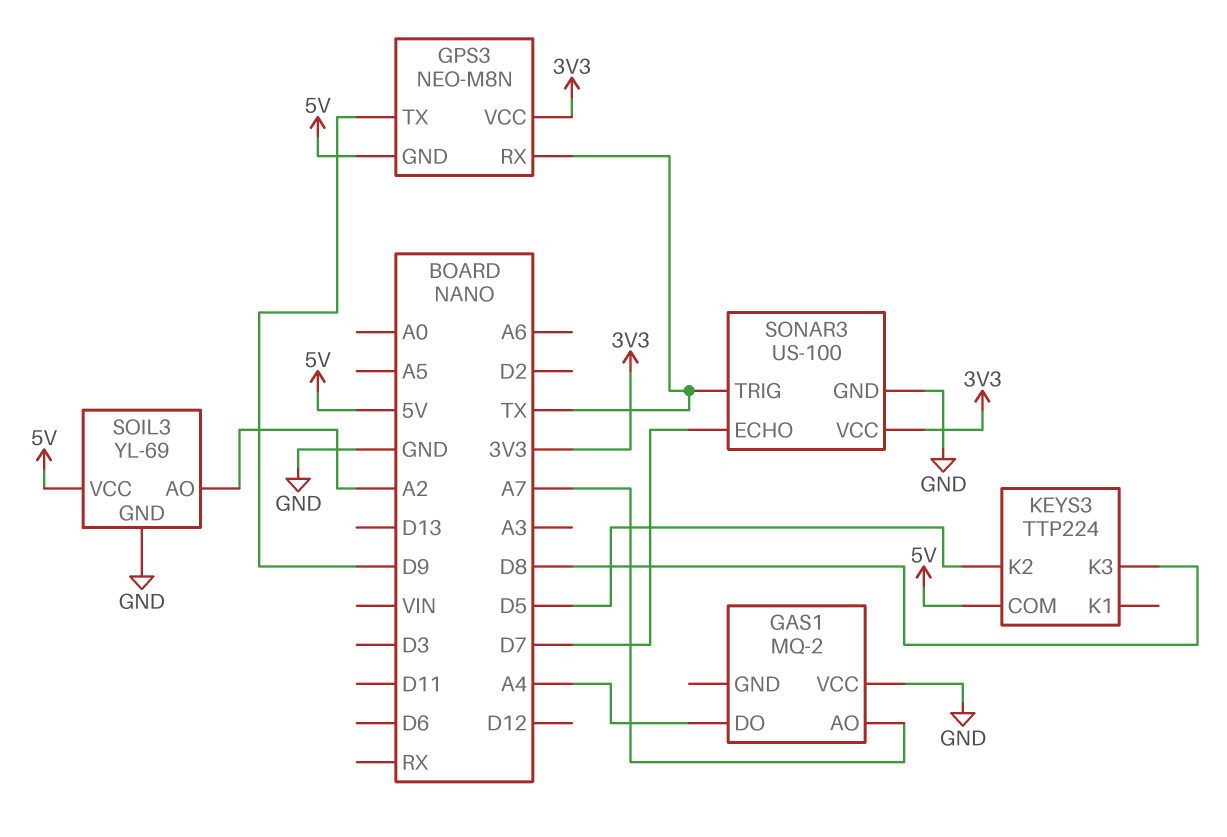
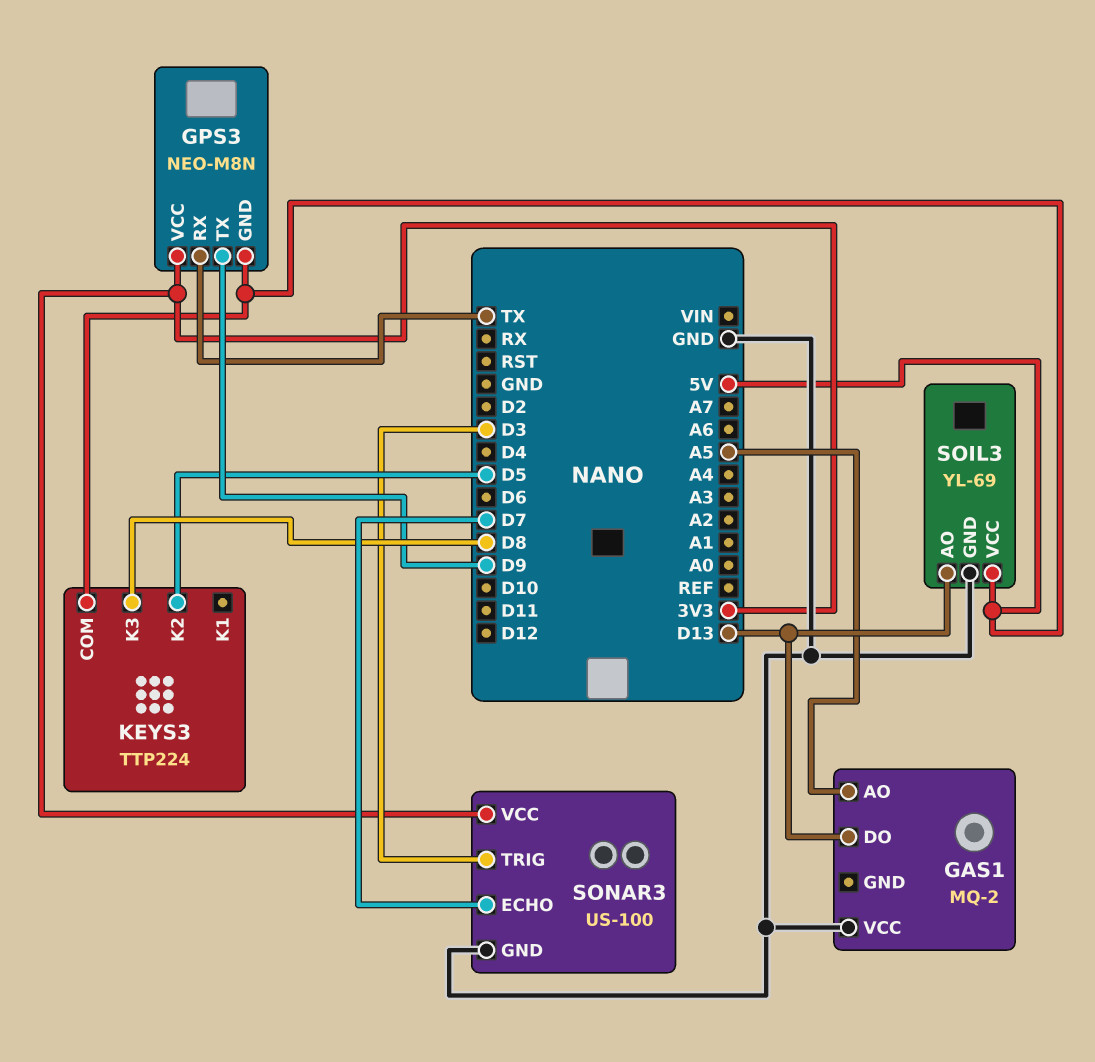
GAS1 pin AO: A7 -> A5
GAS1 pin DO: A4 -> D13
SOIL3 pin AO: A2 -> D13
SONAR3 pin TRIG: TX -> D3

